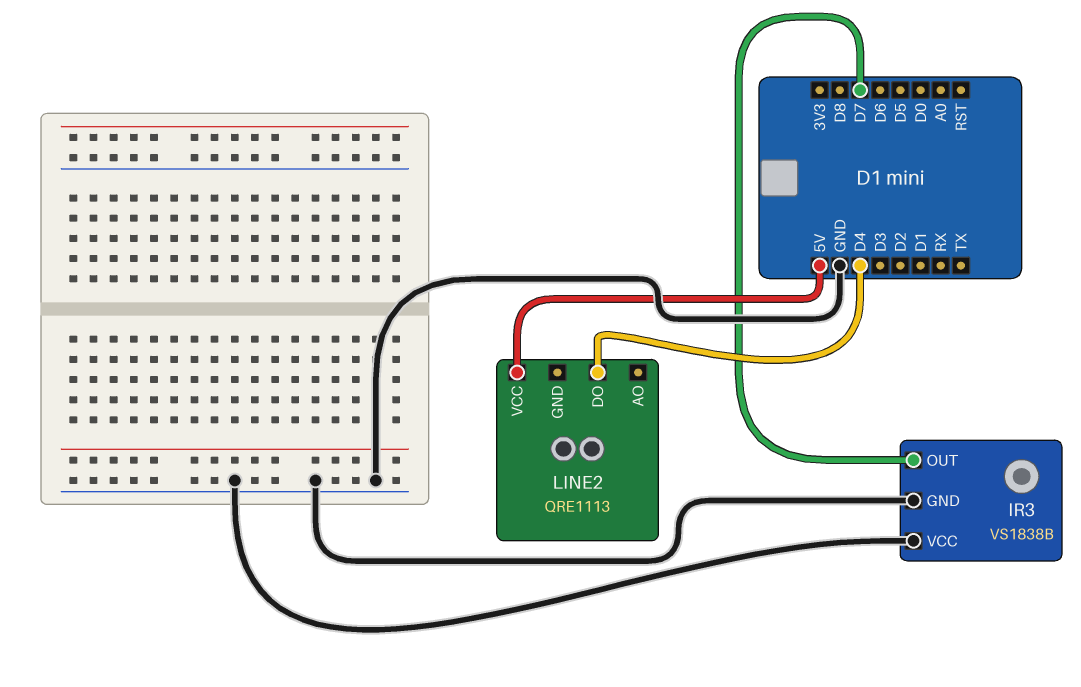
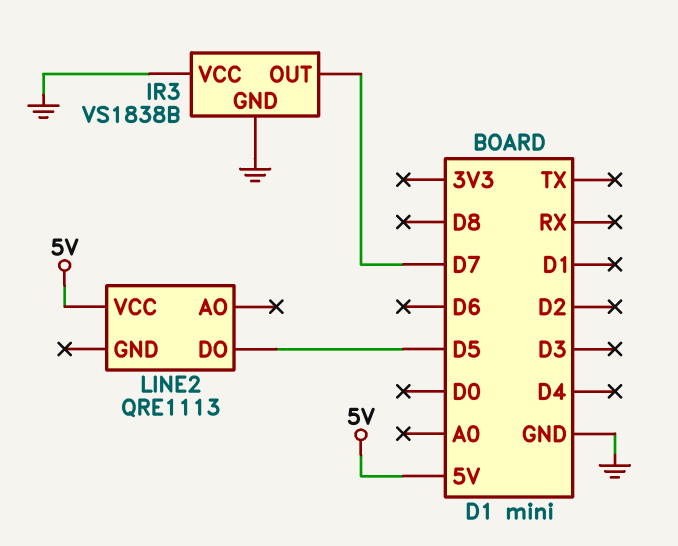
LINE2 pin DO: D4 -> D5

